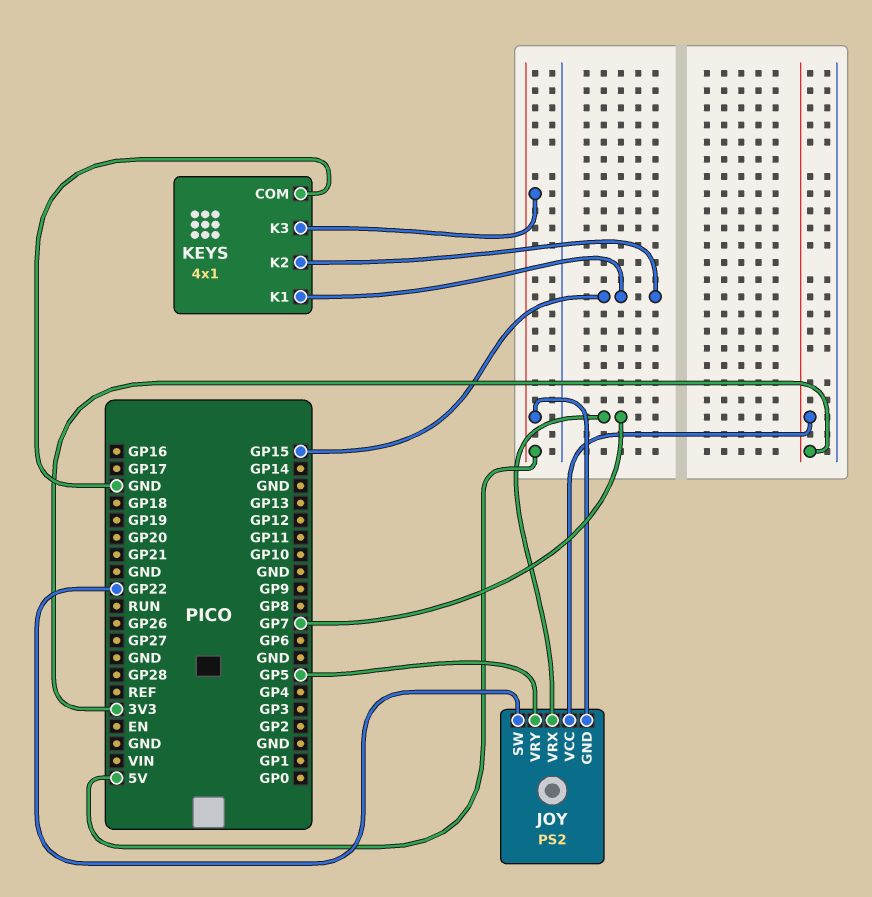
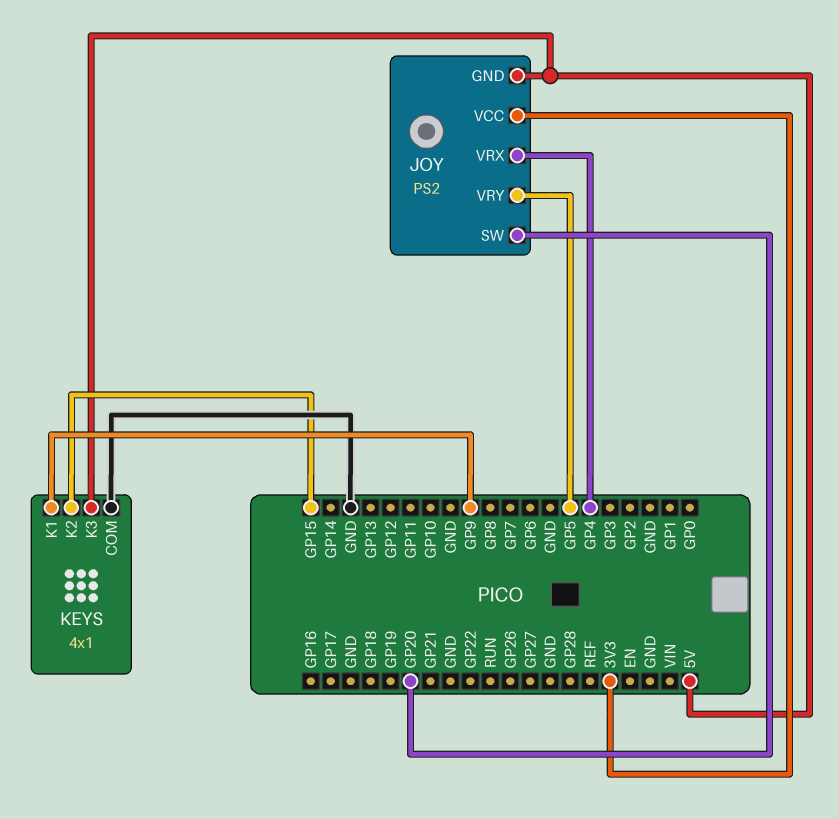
JOY pin SW: GP22 -> GP20
JOY pin VRX: GP7 -> GP4
KEYS pin K1: GP15 -> GP9

